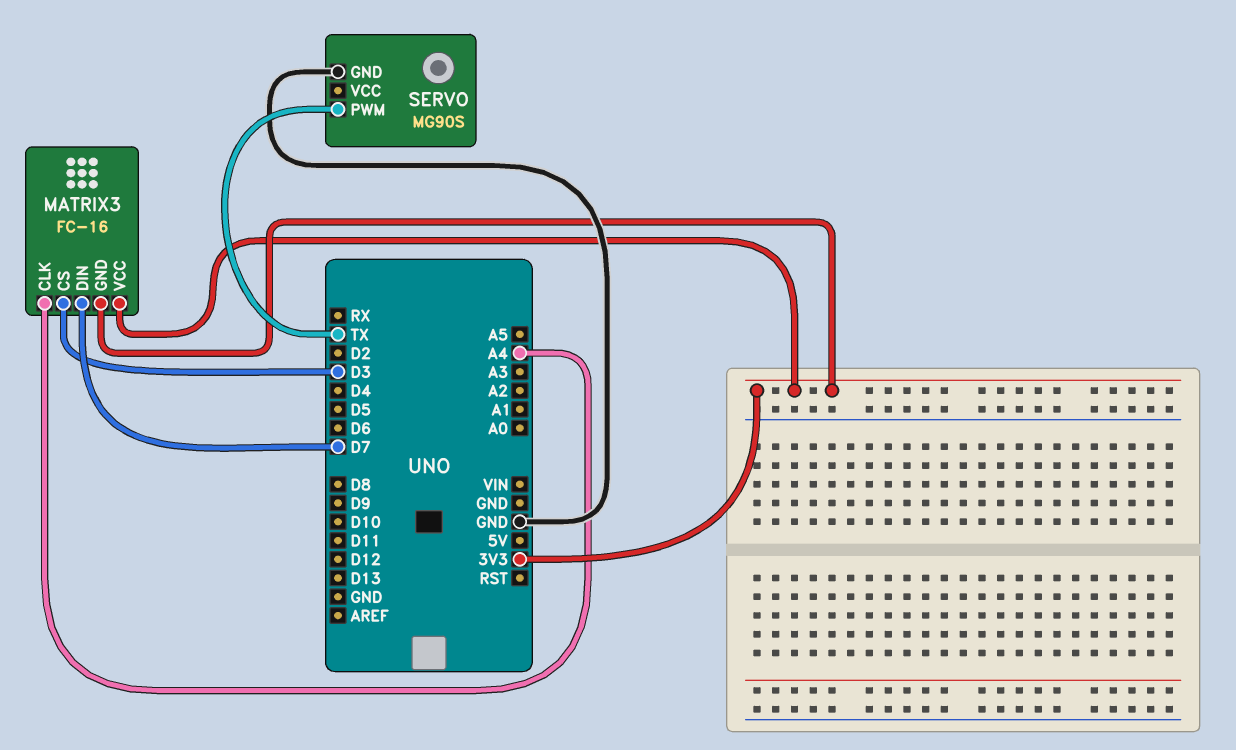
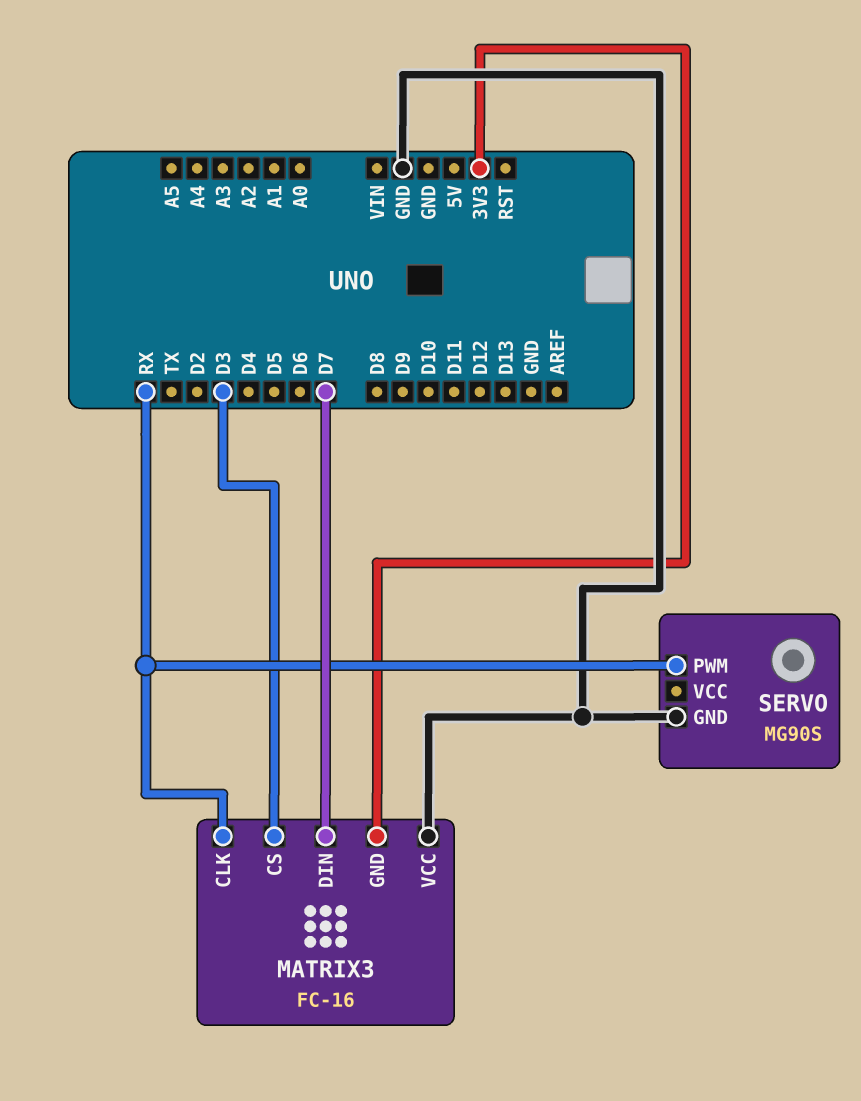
MATRIX3 pin CLK: A4 -> RX
MATRIX3 pin VCC: 3V3 -> GND
SERVO pin PWM: TX -> RX

